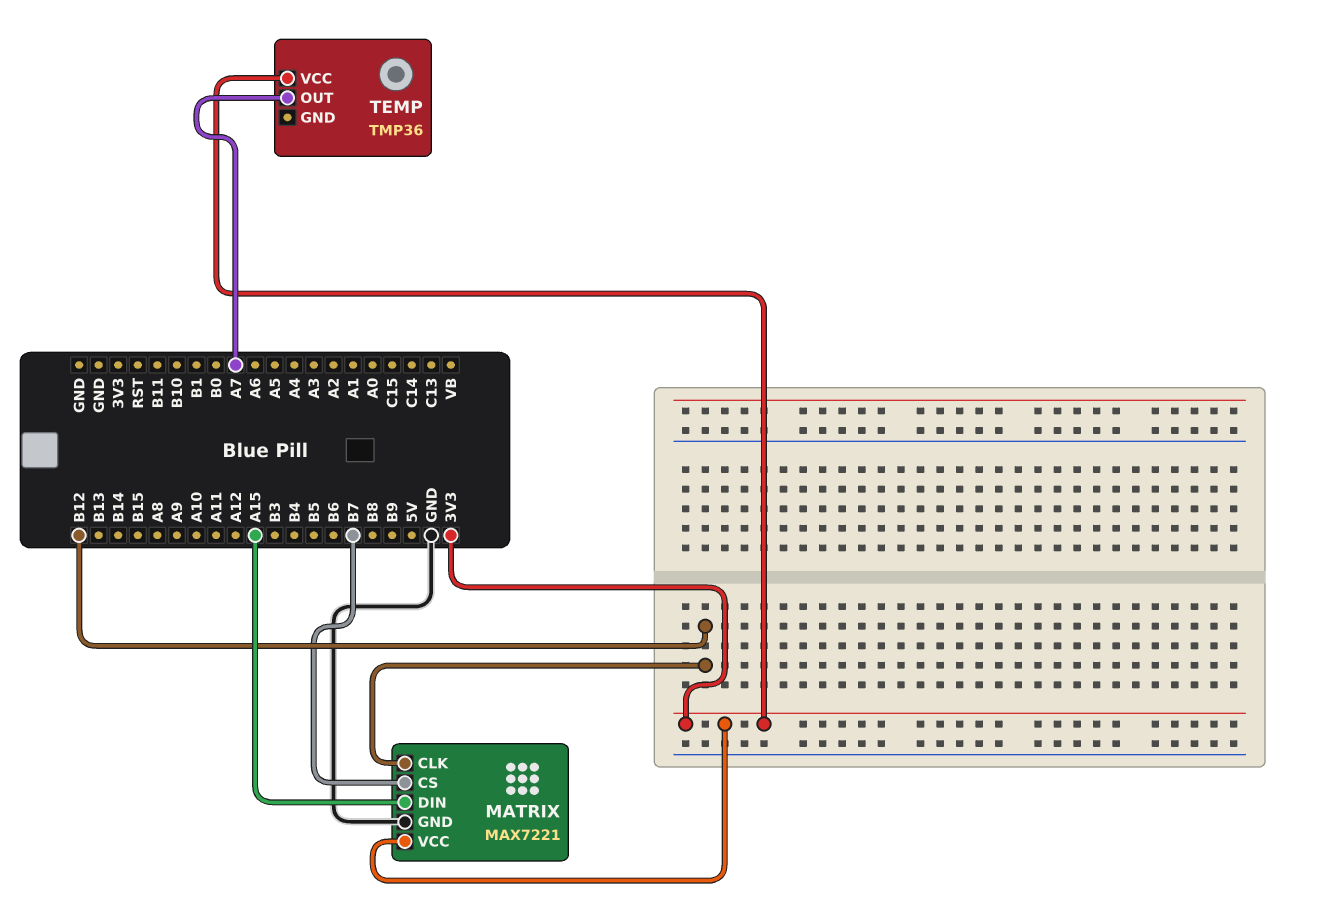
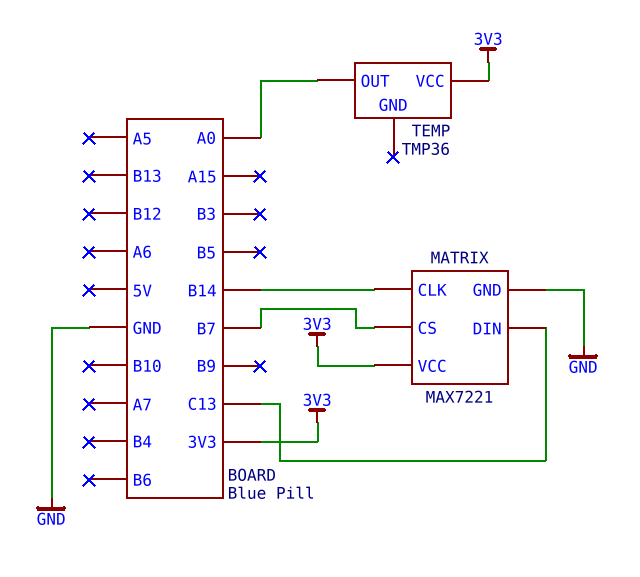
MATRIX pin CLK: B12 -> B14
MATRIX pin DIN: A15 -> C13
TEMP pin OUT: A7 -> A0

